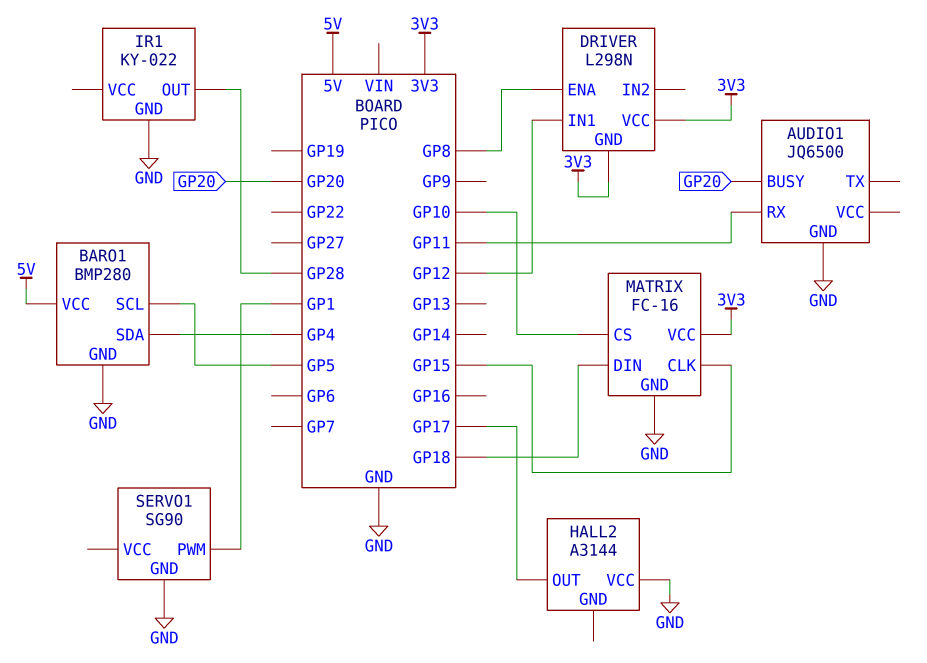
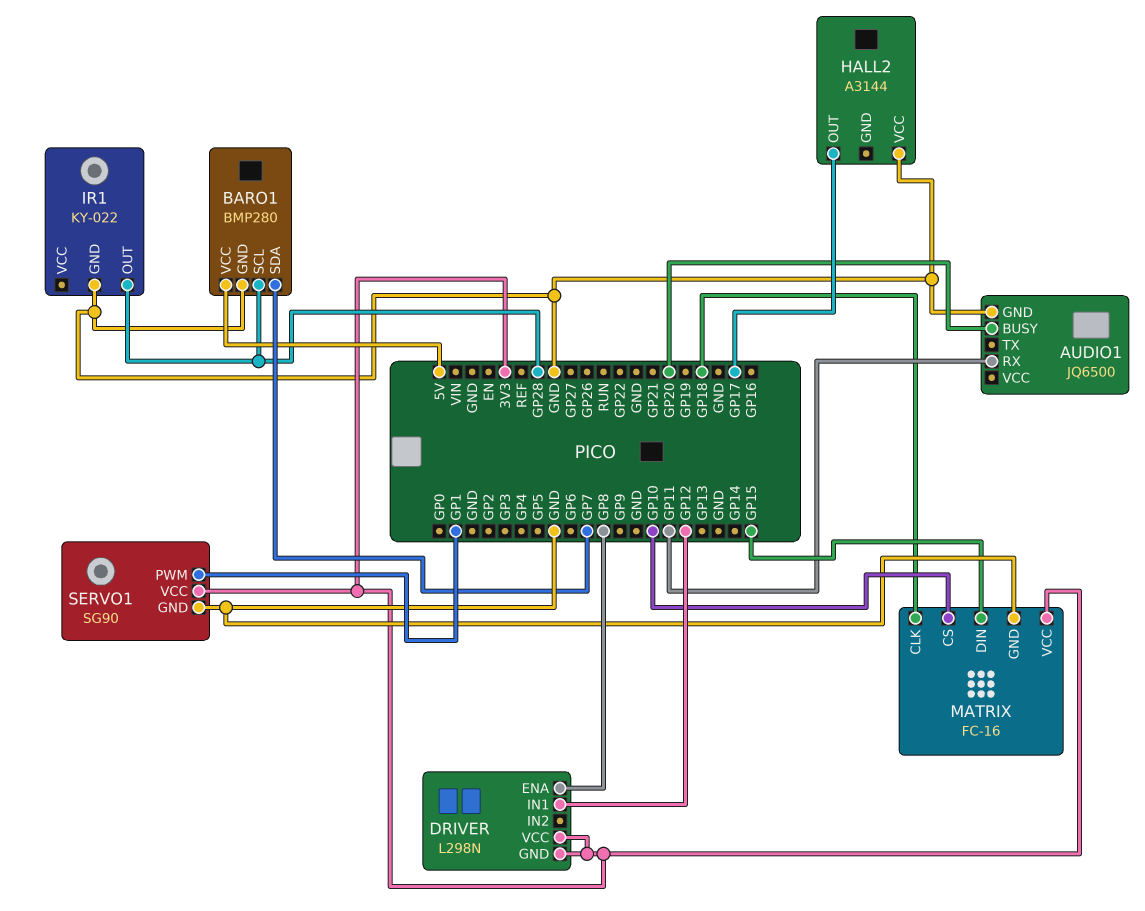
BARO1 pin SCL: GP5 -> GP28
BARO1 pin SDA: GP4 -> GP7
MATRIX pin CLK: GP15 -> GP18
MATRIX pin DIN: GP18 -> GP15
SERVO1 pin VCC: none -> 3V3

